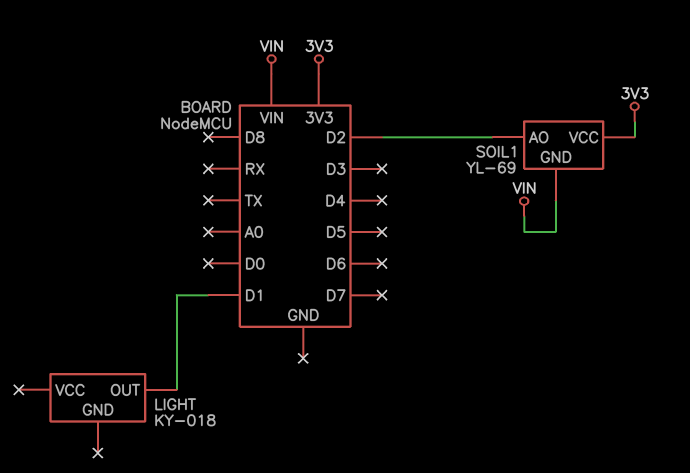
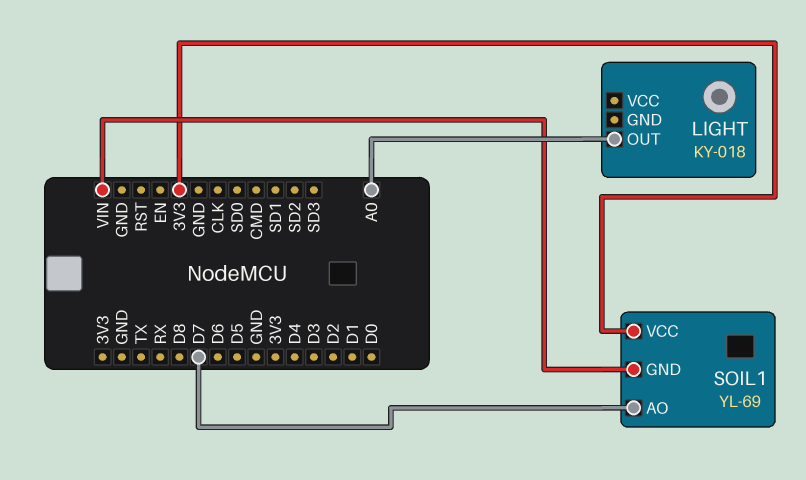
LIGHT pin OUT: D1 -> A0
SOIL1 pin AO: D2 -> D7

